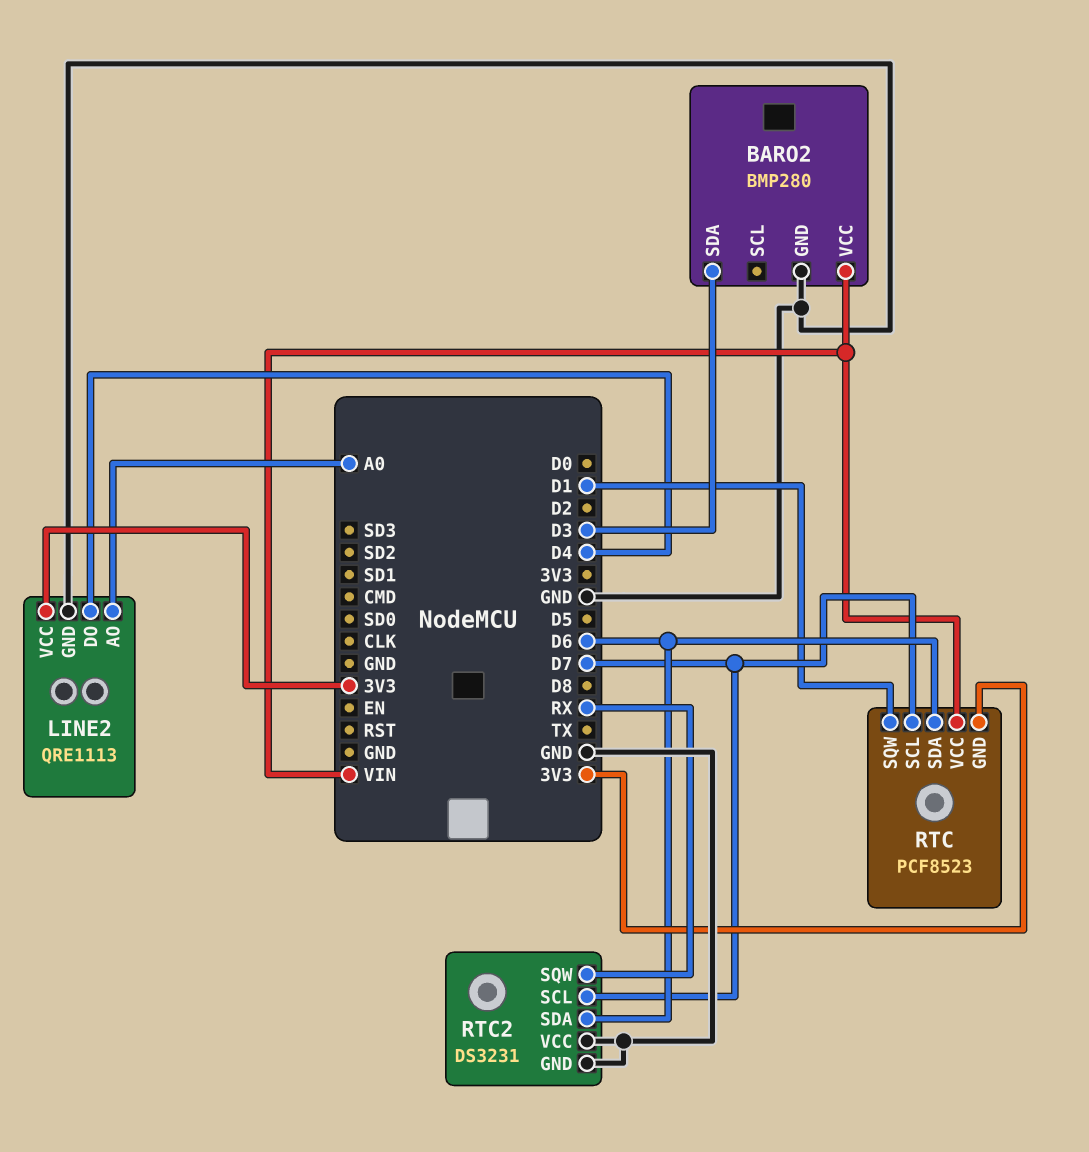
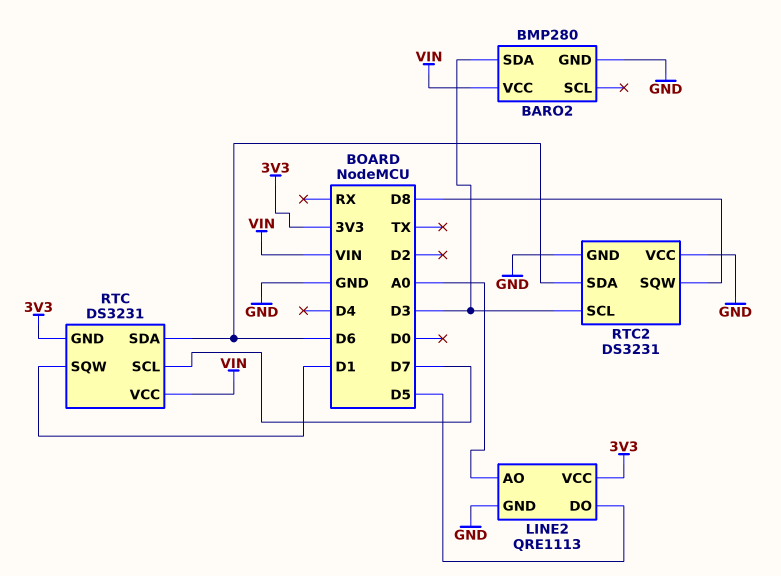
LINE2 pin DO: D4 -> D5
RTC: PCF8523 -> DS3231
RTC2 pin SCL: D7 -> D3
RTC2 pin SQW: RX -> D8

